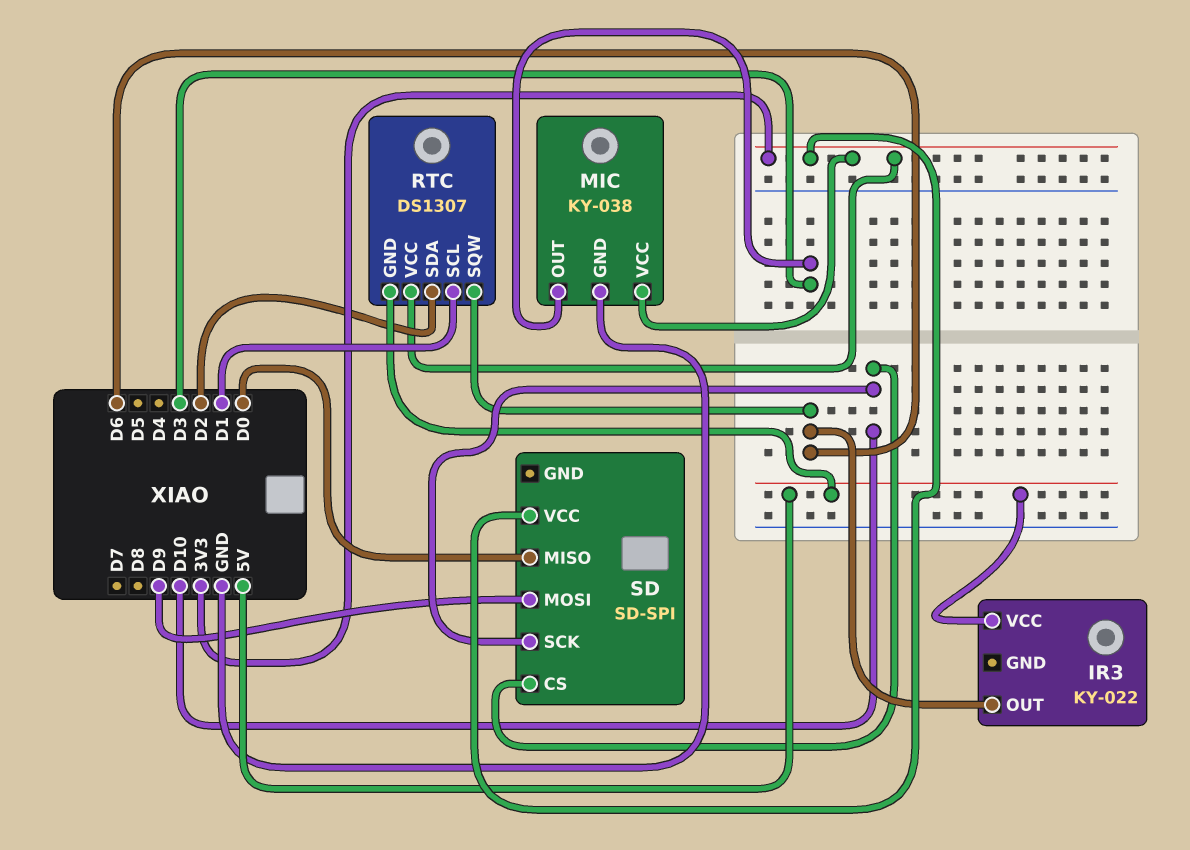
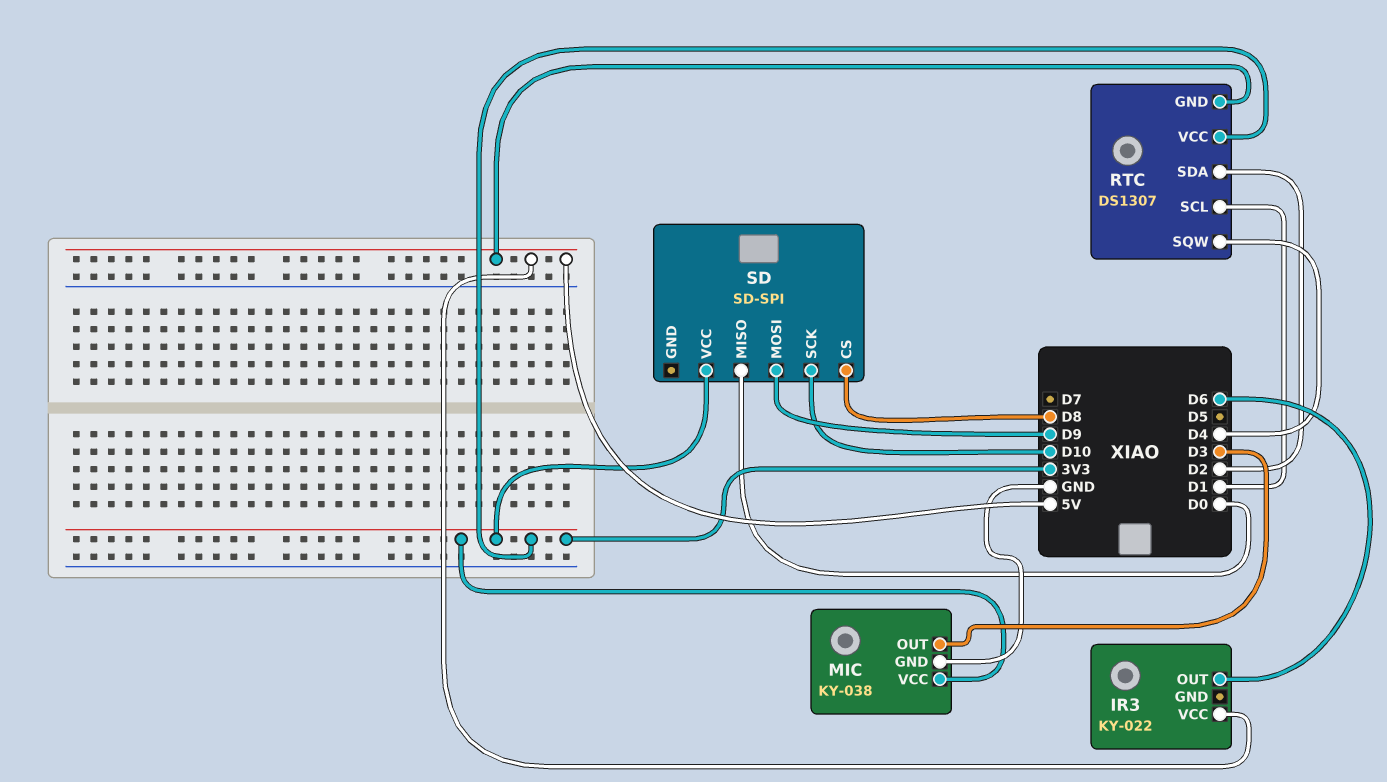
RTC pin SQW: D6 -> D4
SD pin CS: D10 -> D8

